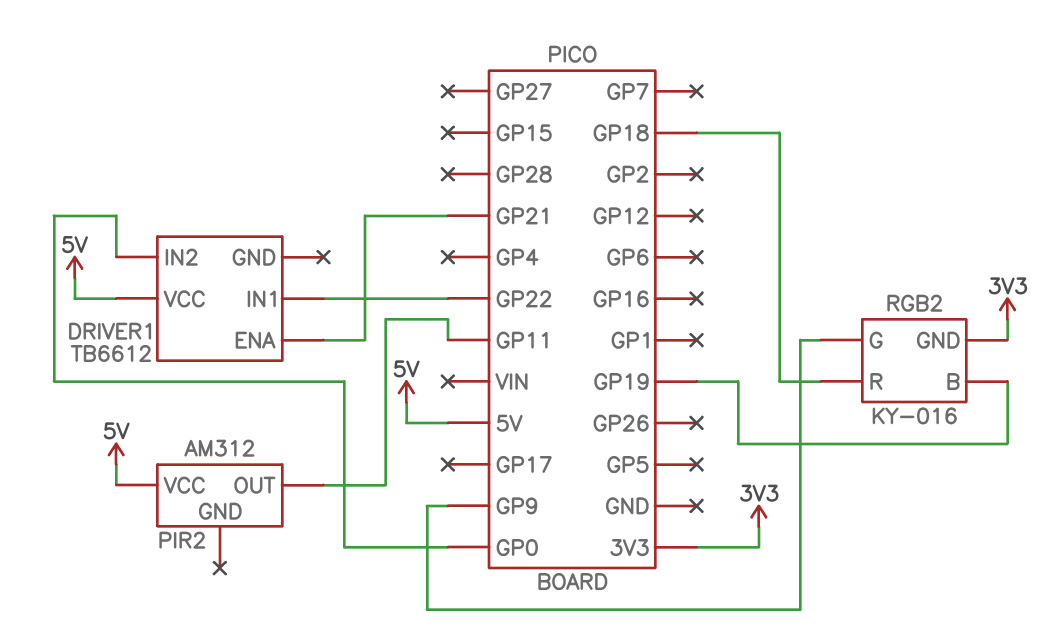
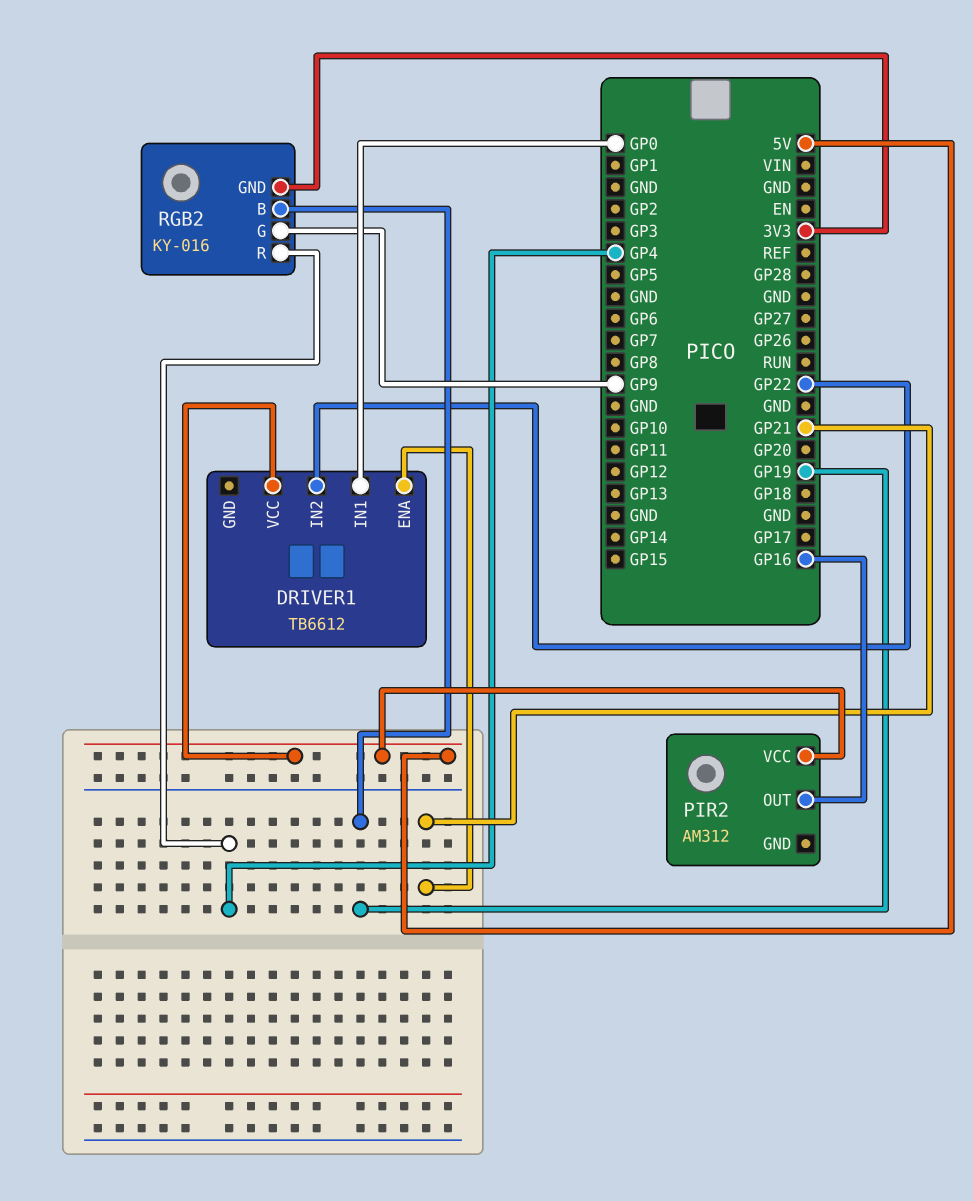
DRIVER1 pin IN1: GP22 -> GP0
DRIVER1 pin IN2: GP0 -> GP22
PIR2 pin OUT: GP11 -> GP16
RGB2 pin R: GP18 -> GP4

